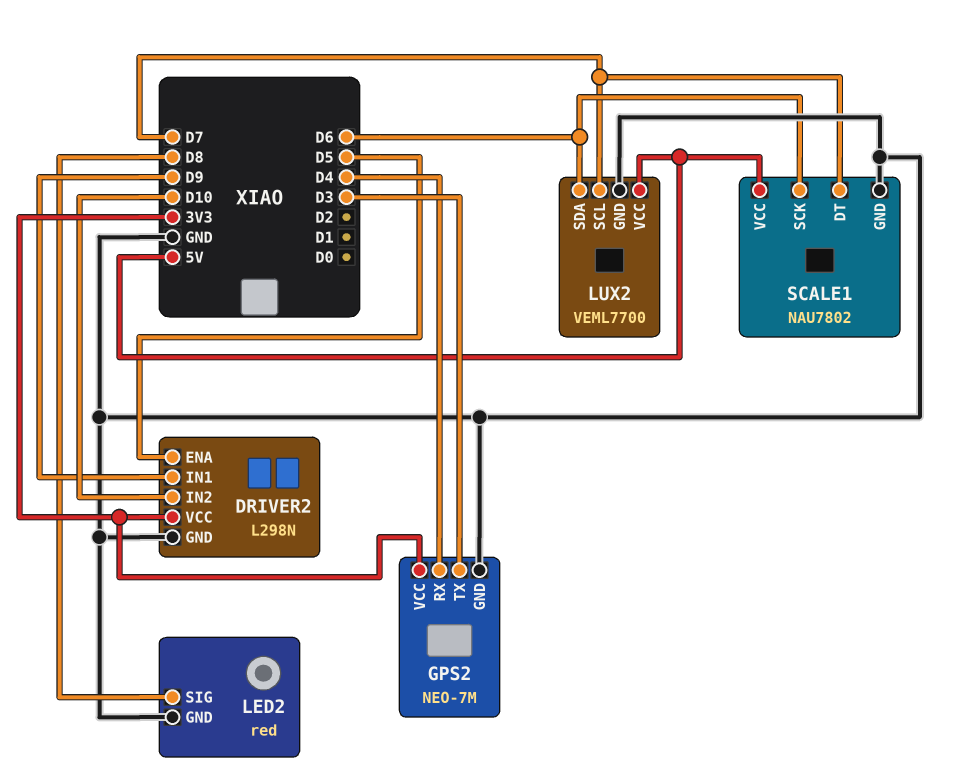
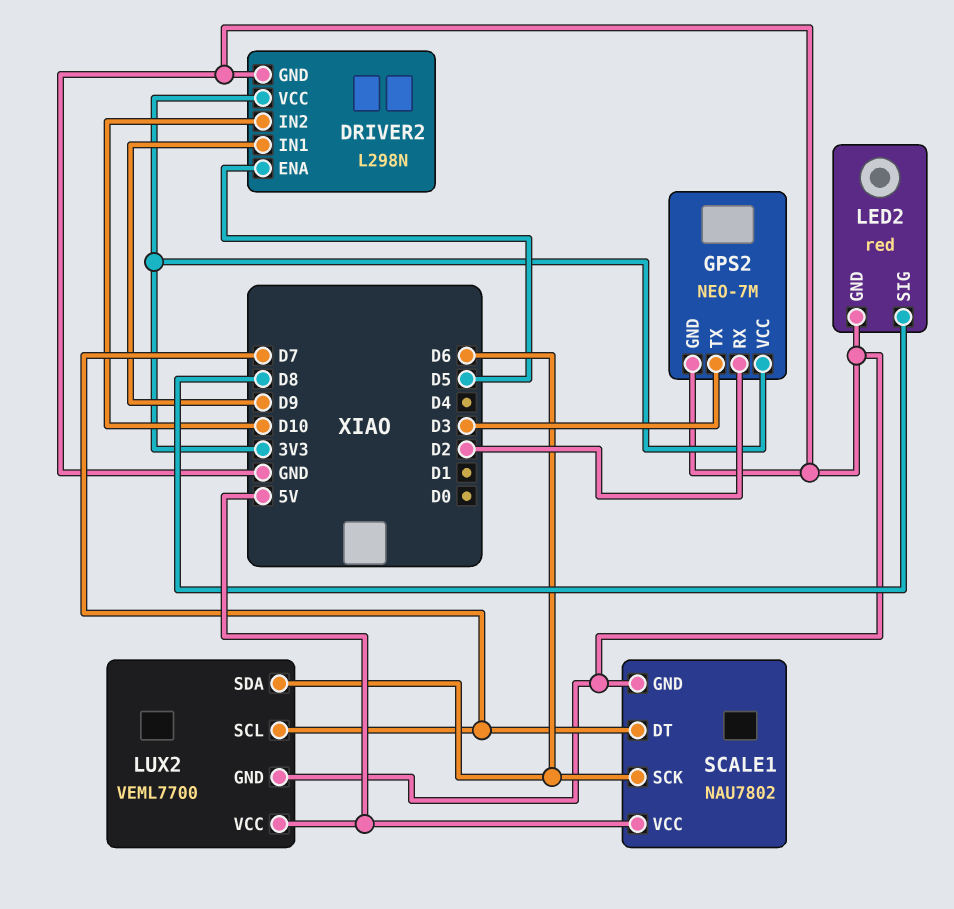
GPS2 pin RX: D4 -> D2

